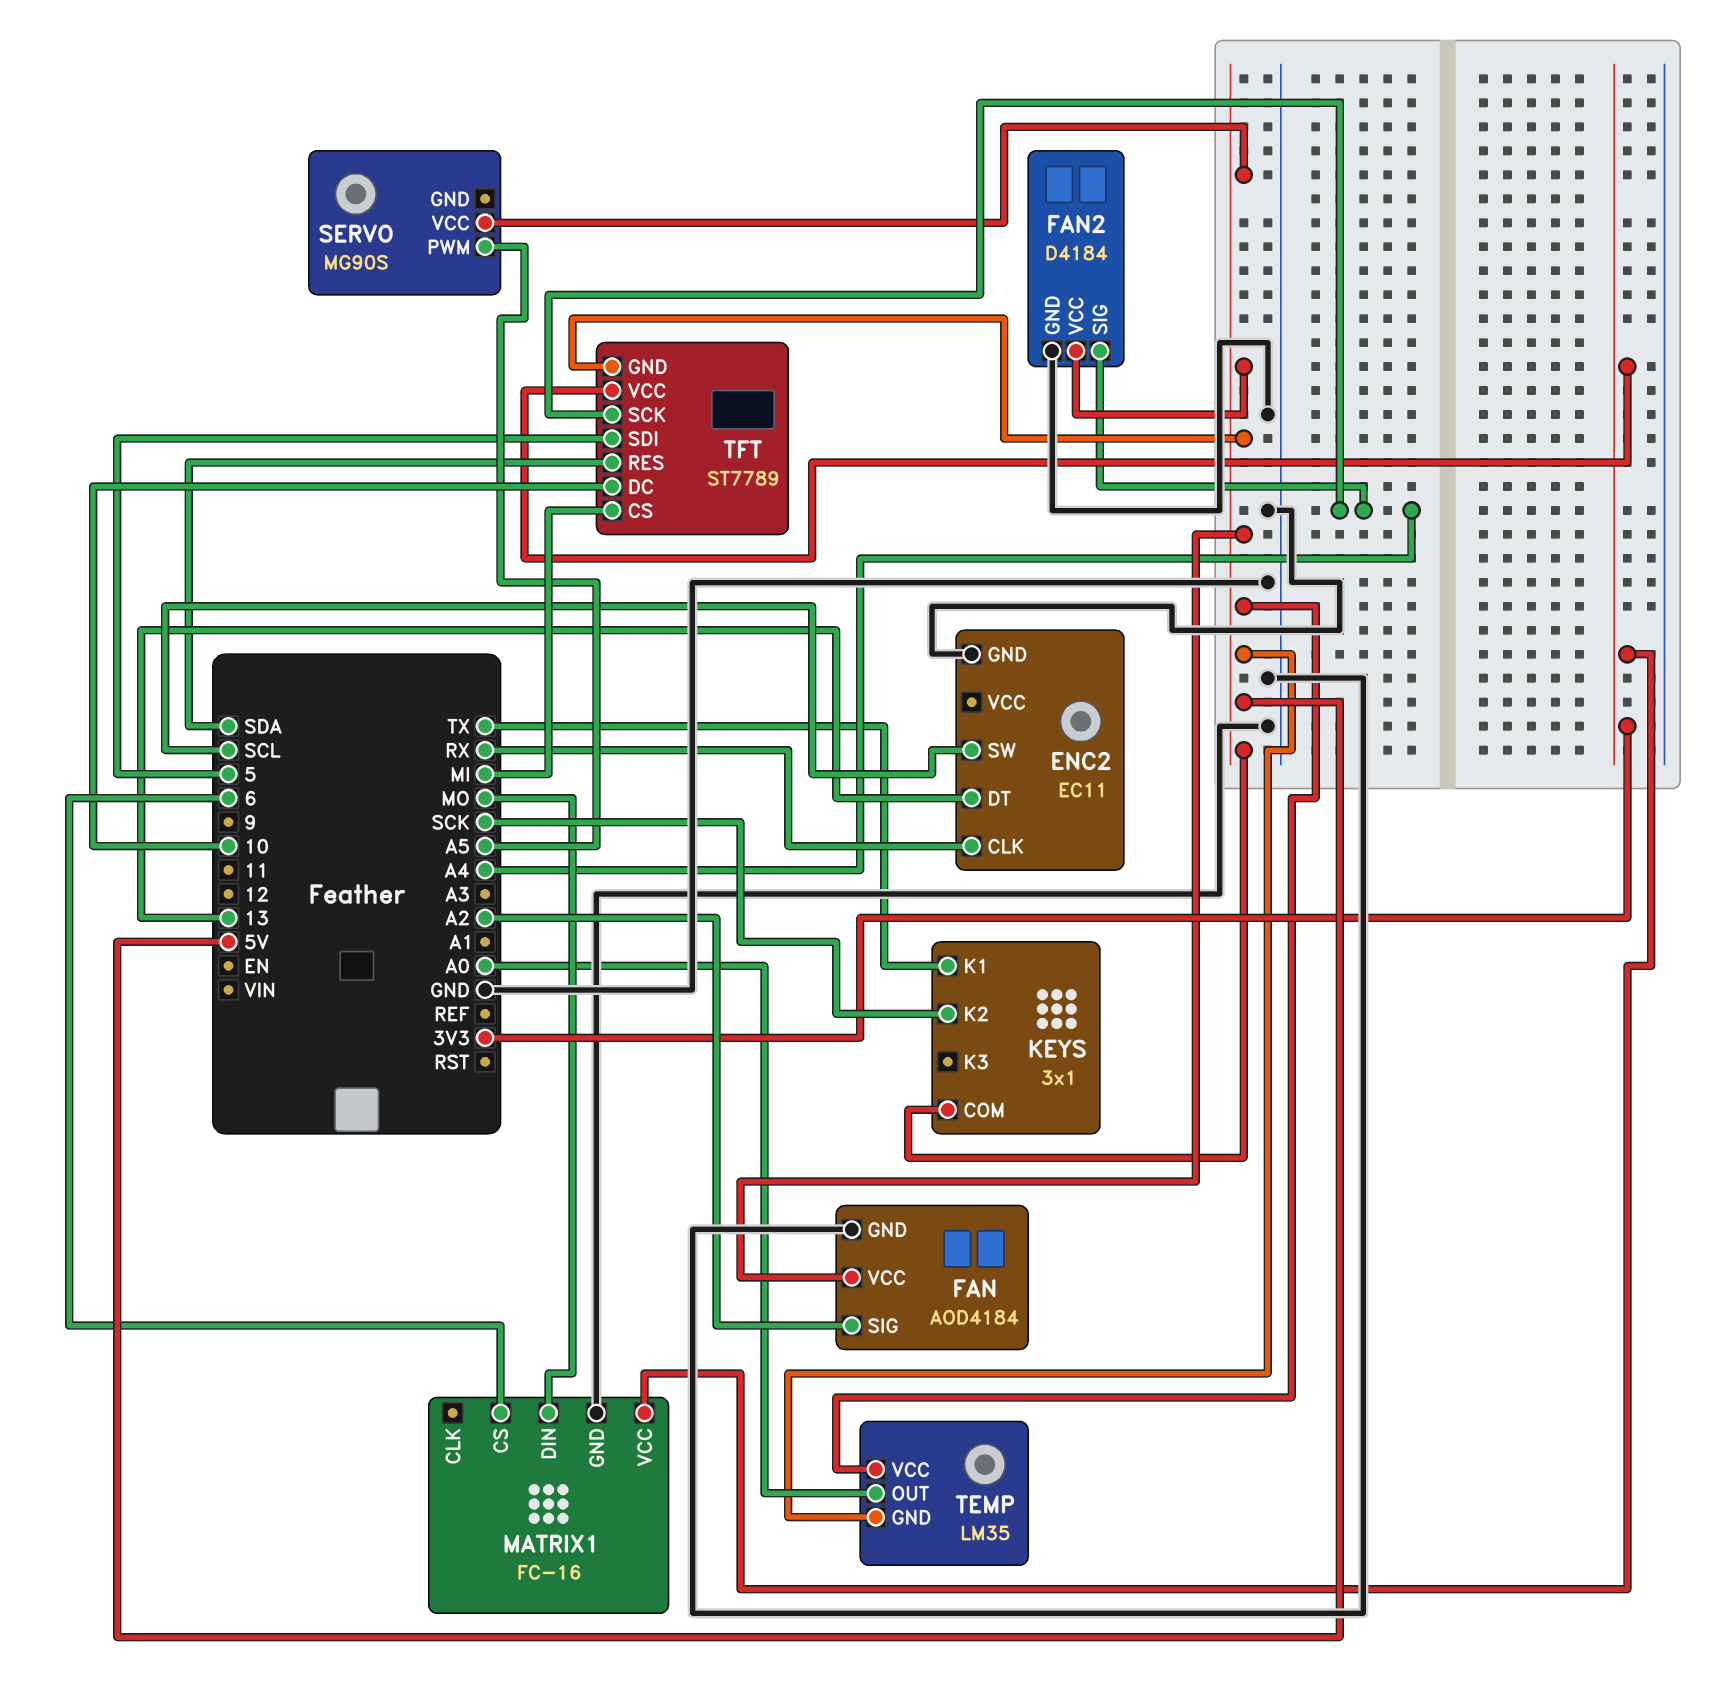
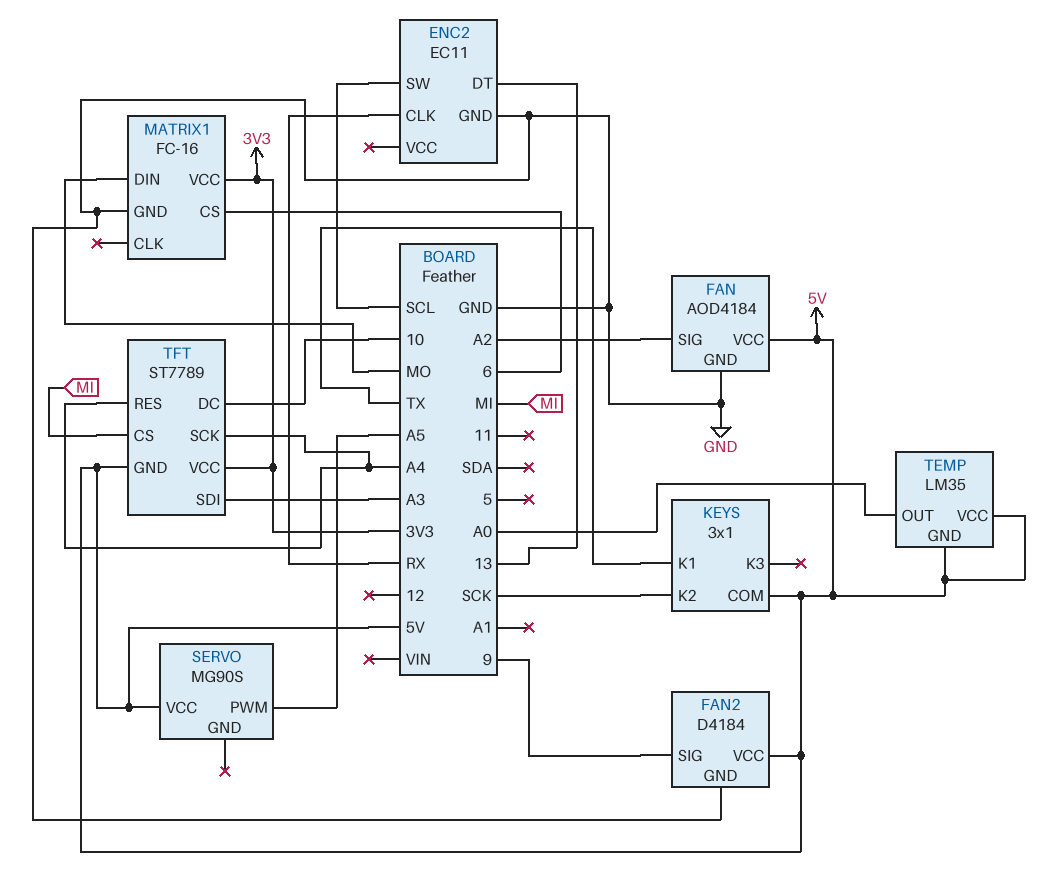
FAN2 pin SIG: A4 -> 9
TFT pin RES: SDA -> A4
TFT pin SDI: 5 -> A3

